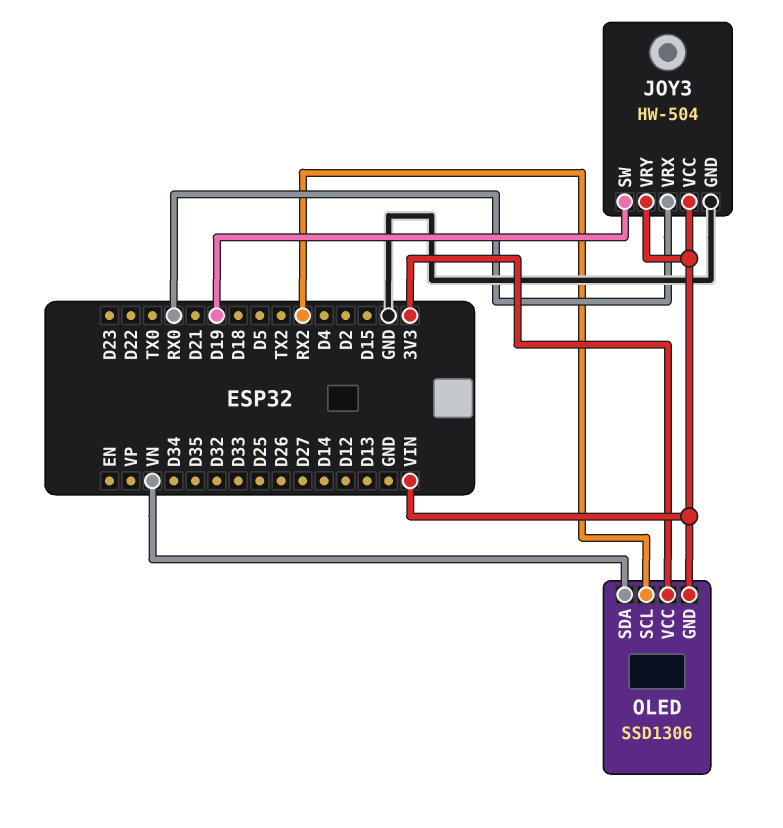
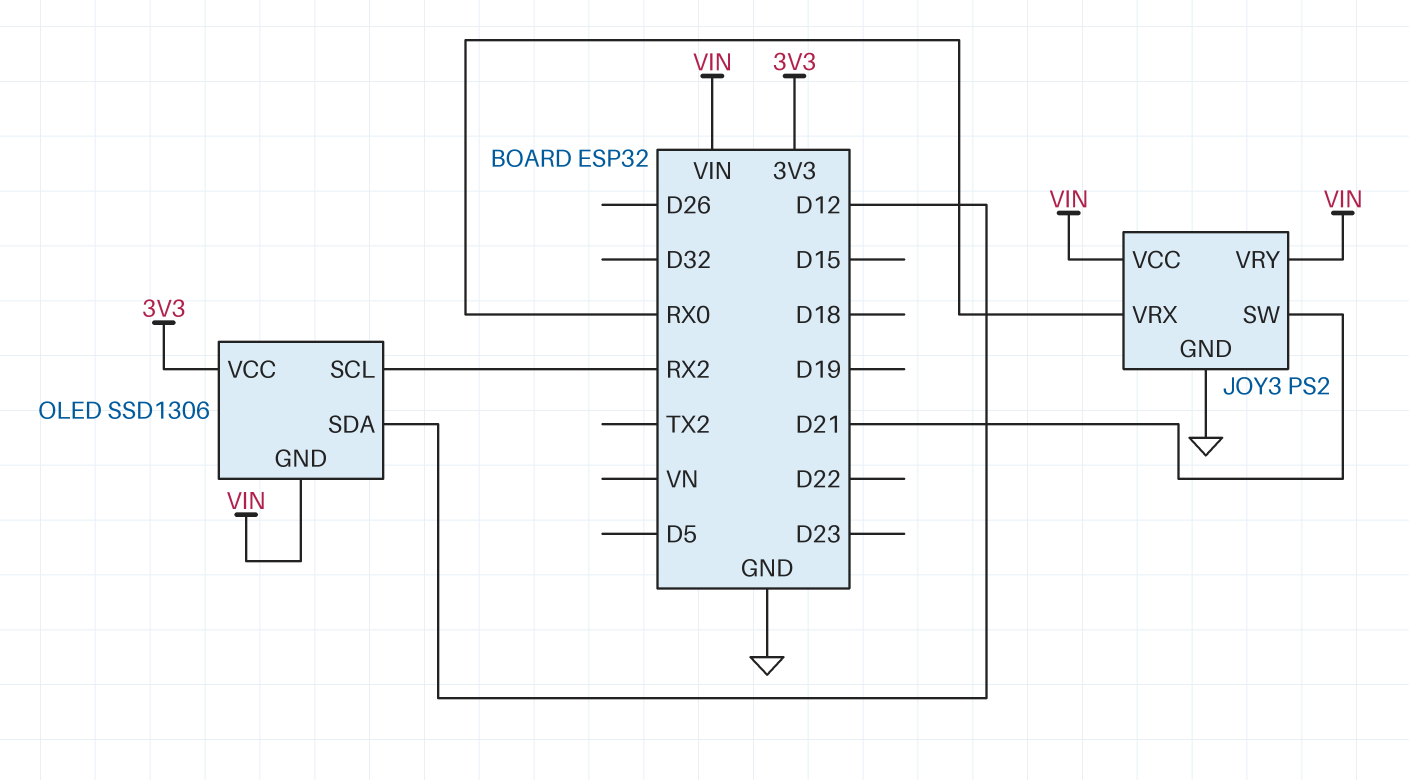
JOY3: HW-504 -> PS2
JOY3 pin SW: D19 -> D21
OLED pin SDA: VN -> D12

